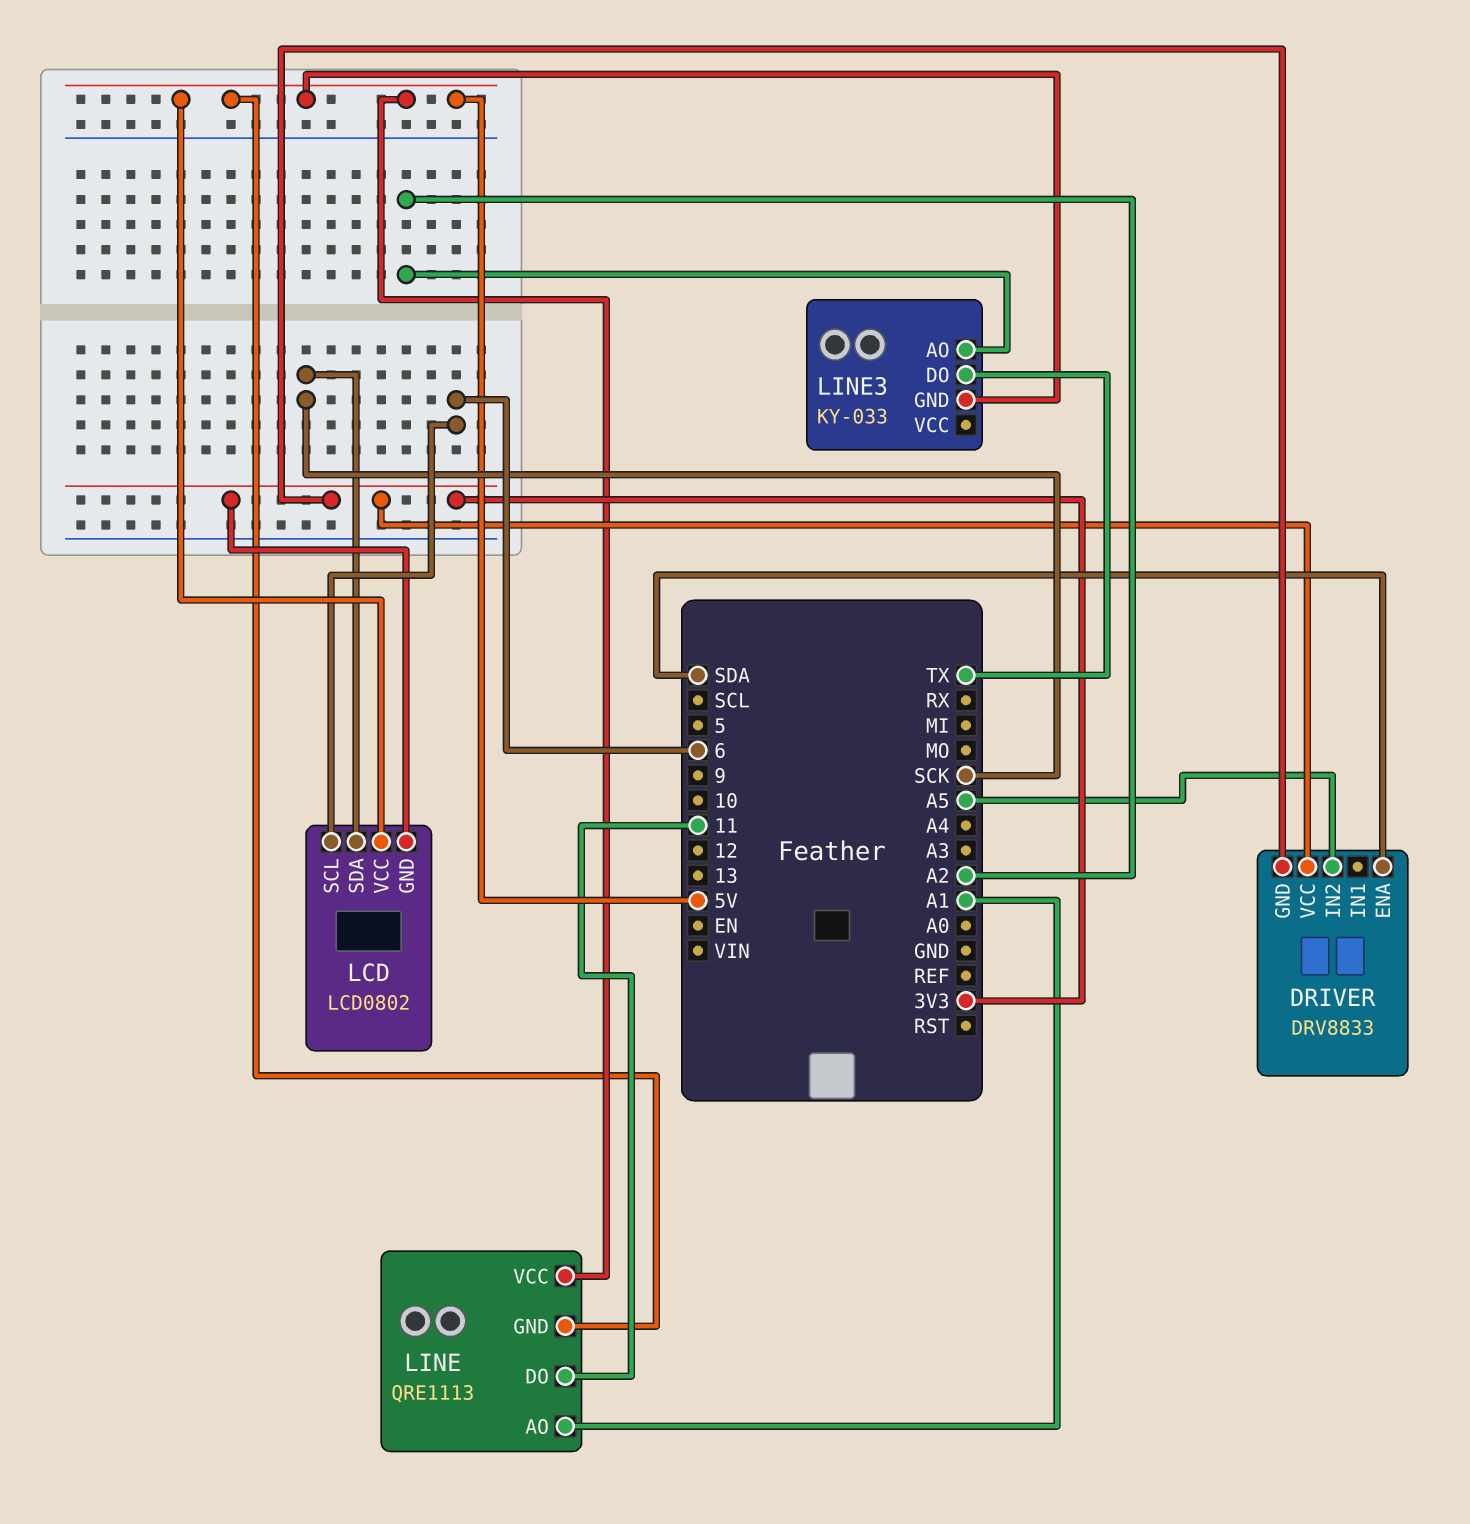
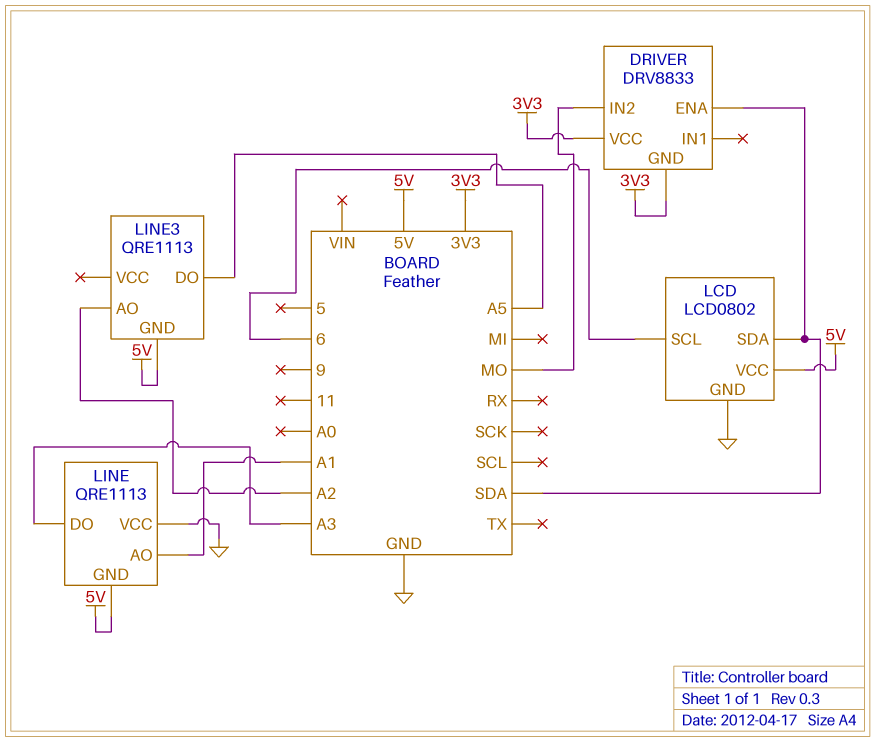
DRIVER pin IN2: A5 -> MO
LCD pin GND: 3V3 -> GND
LCD pin SDA: SCK -> SDA
LINE pin DO: 11 -> A3
LINE pin VCC: 5V -> GND
LINE3: KY-033 -> QRE1113
LINE3 pin DO: TX -> A5

